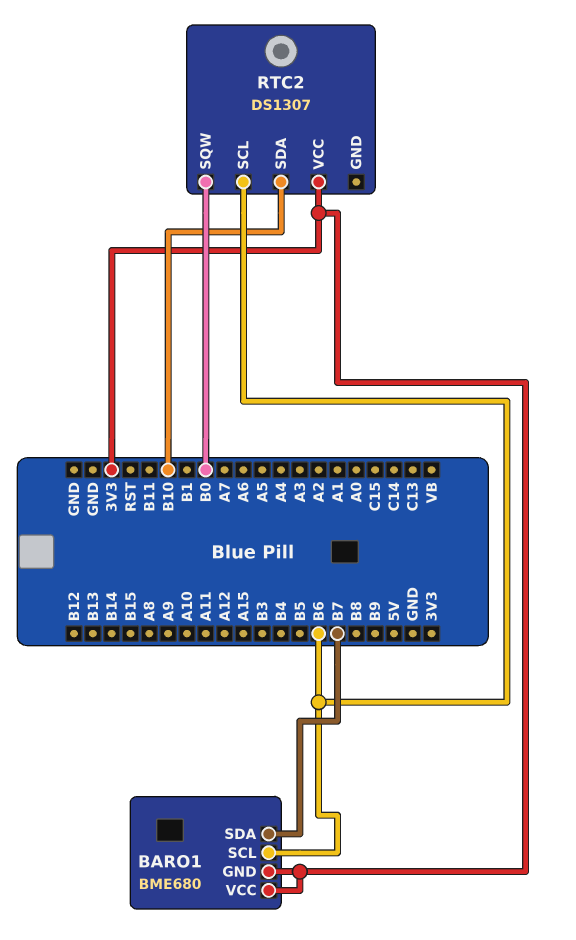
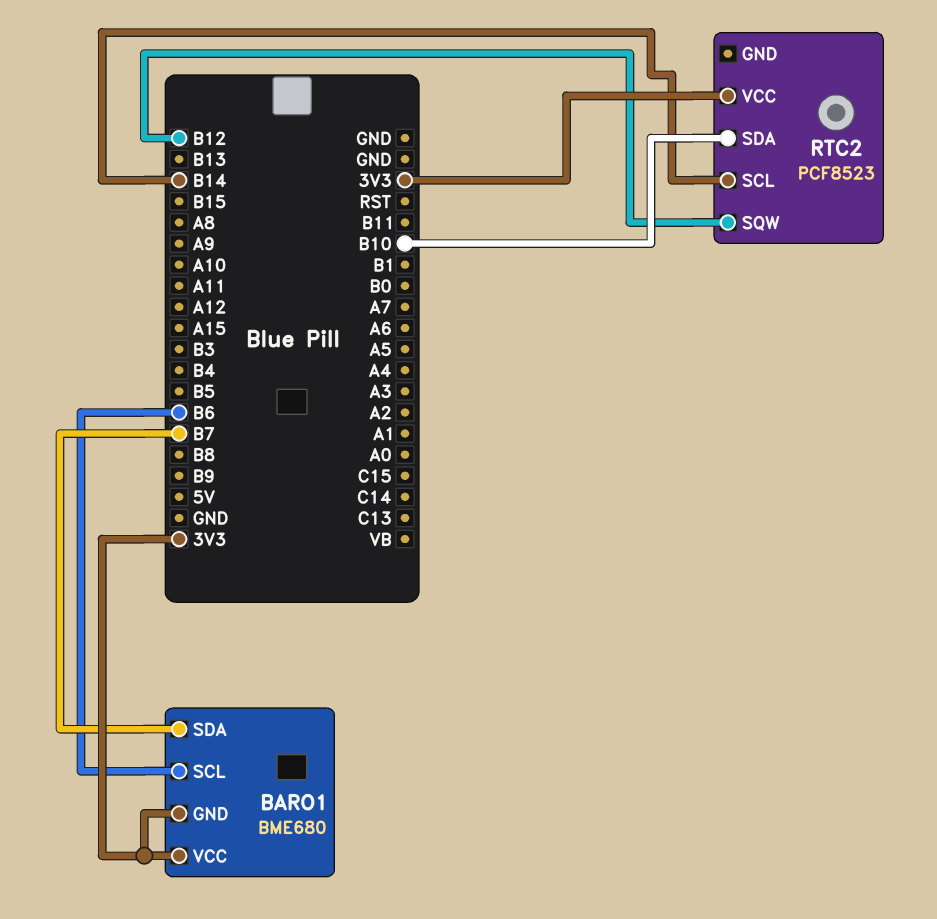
RTC2: DS1307 -> PCF8523
RTC2 pin SCL: B6 -> B14
RTC2 pin SQW: B0 -> B12

